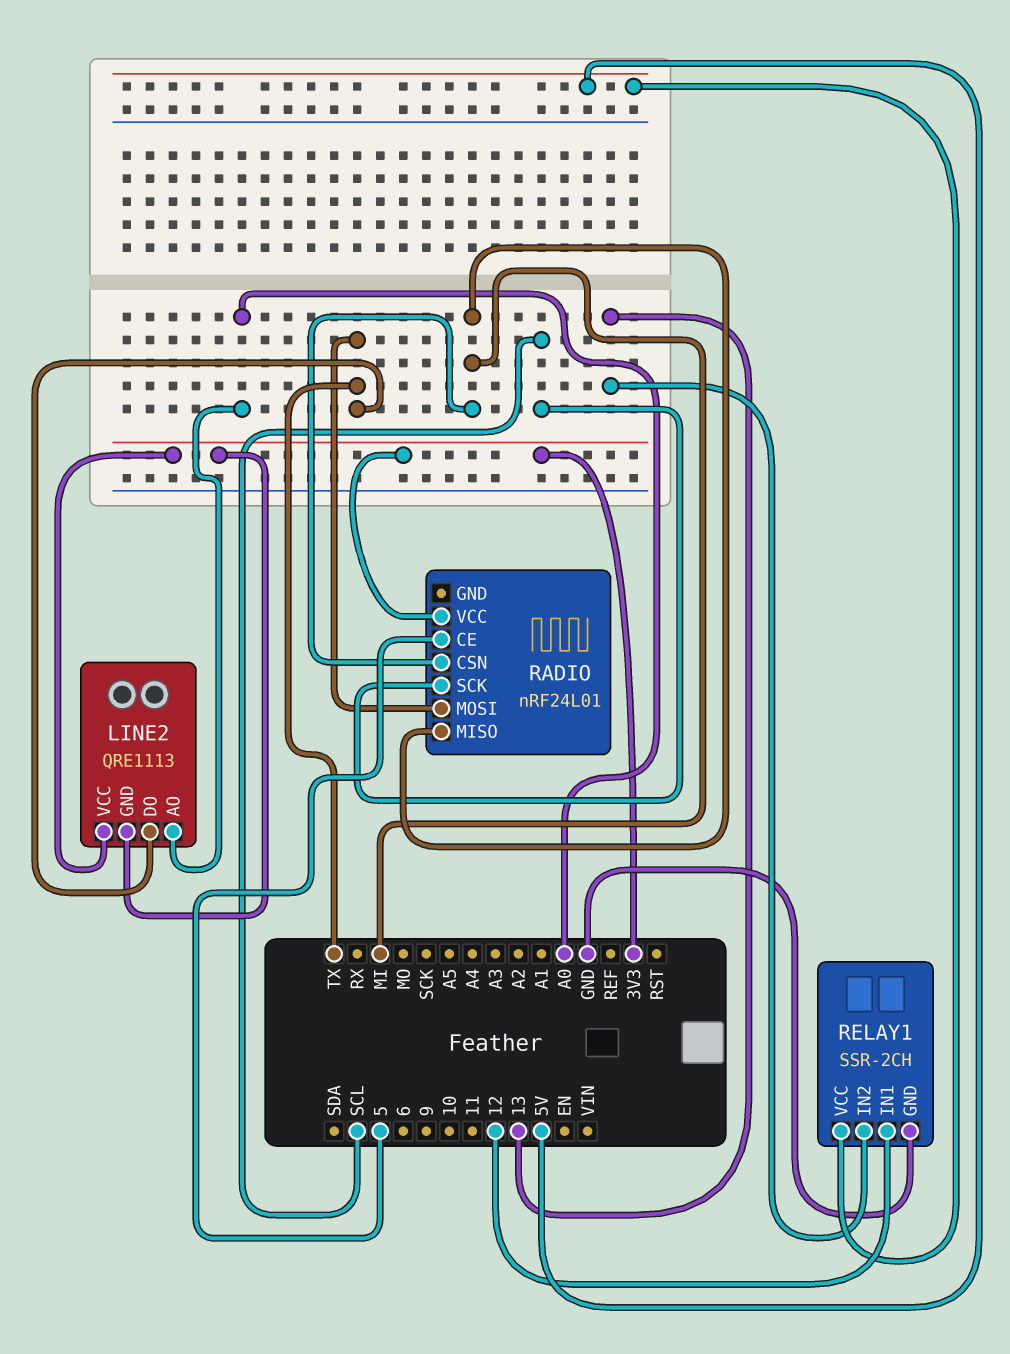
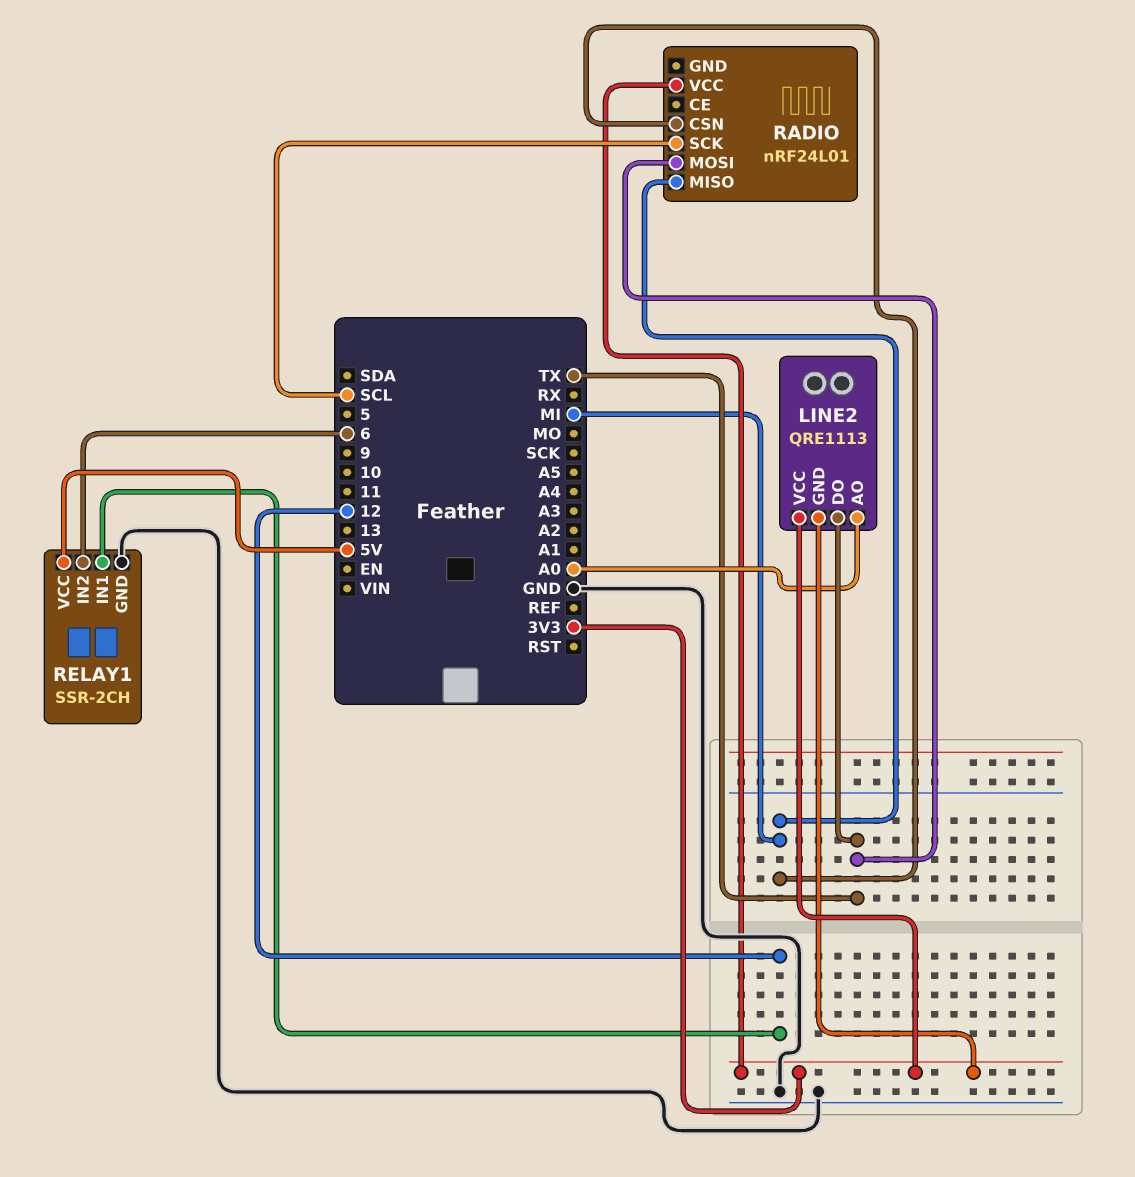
RADIO pin CE: 5 -> none
RELAY1 pin IN2: 13 -> 6

